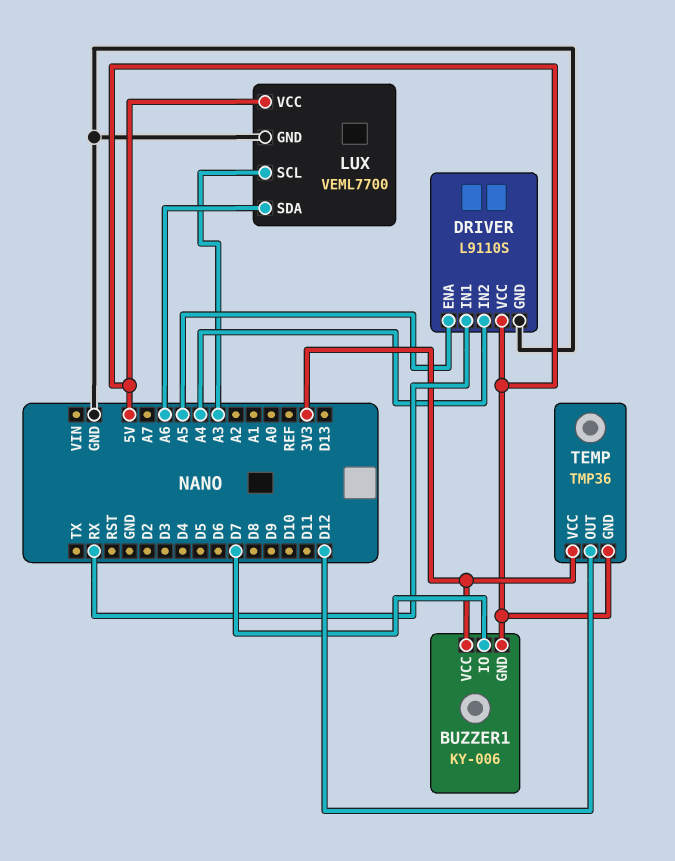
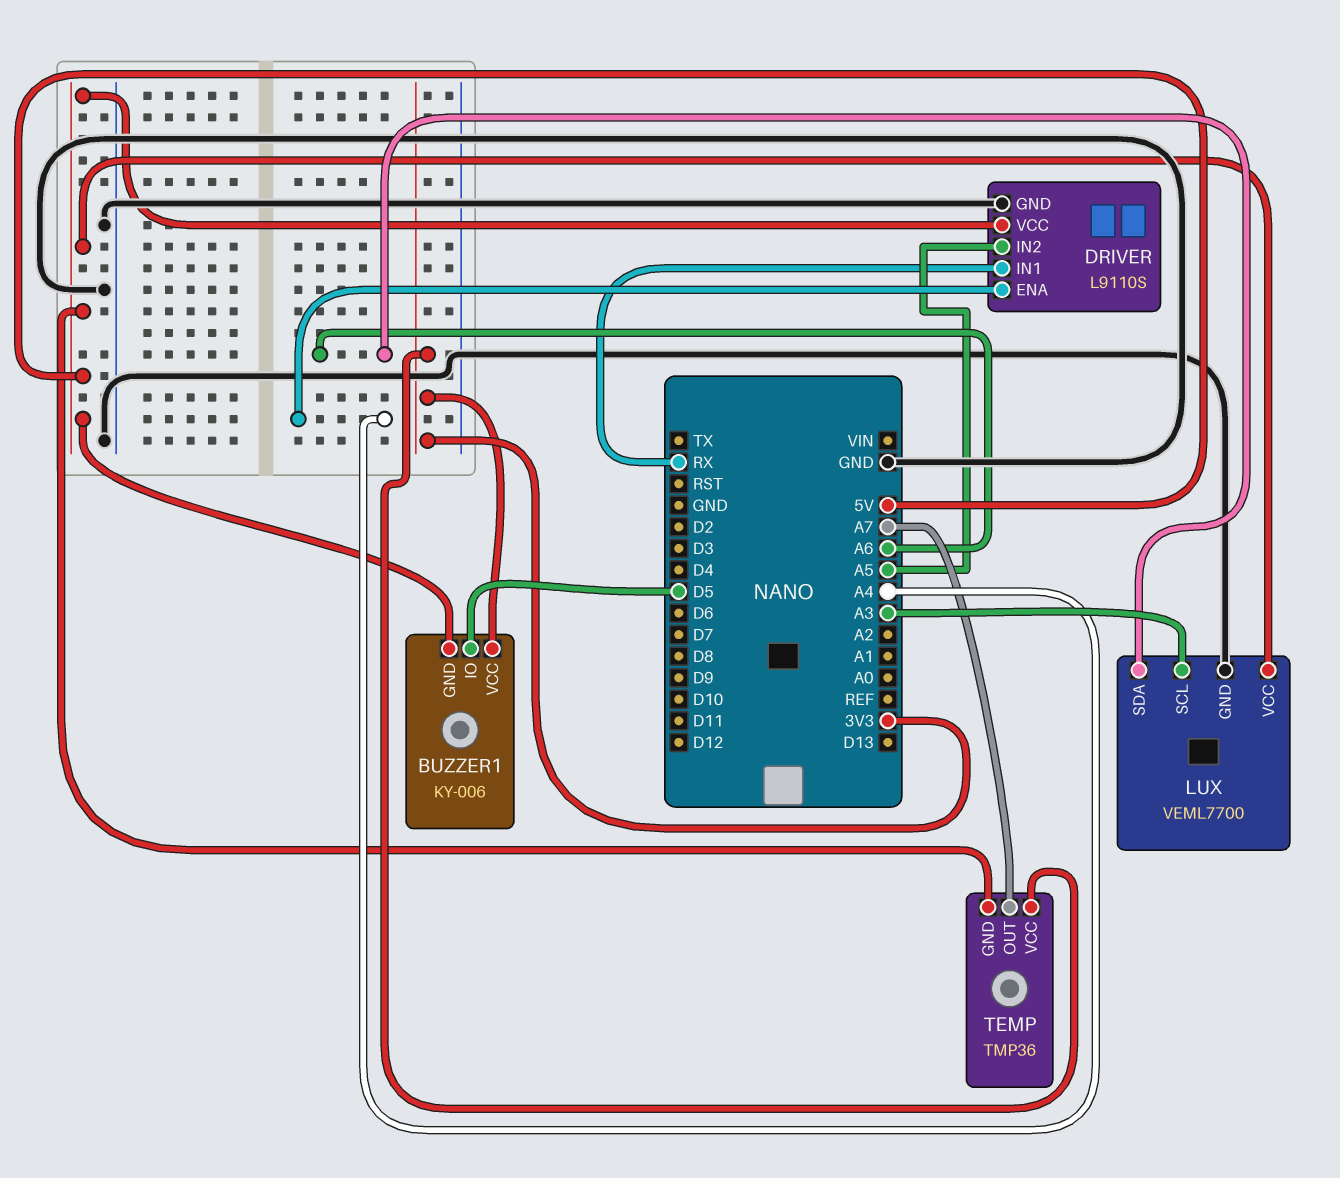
BUZZER1 pin IO: D7 -> D5
DRIVER pin ENA: A5 -> A4
DRIVER pin IN2: A4 -> A5
TEMP pin OUT: D12 -> A7

